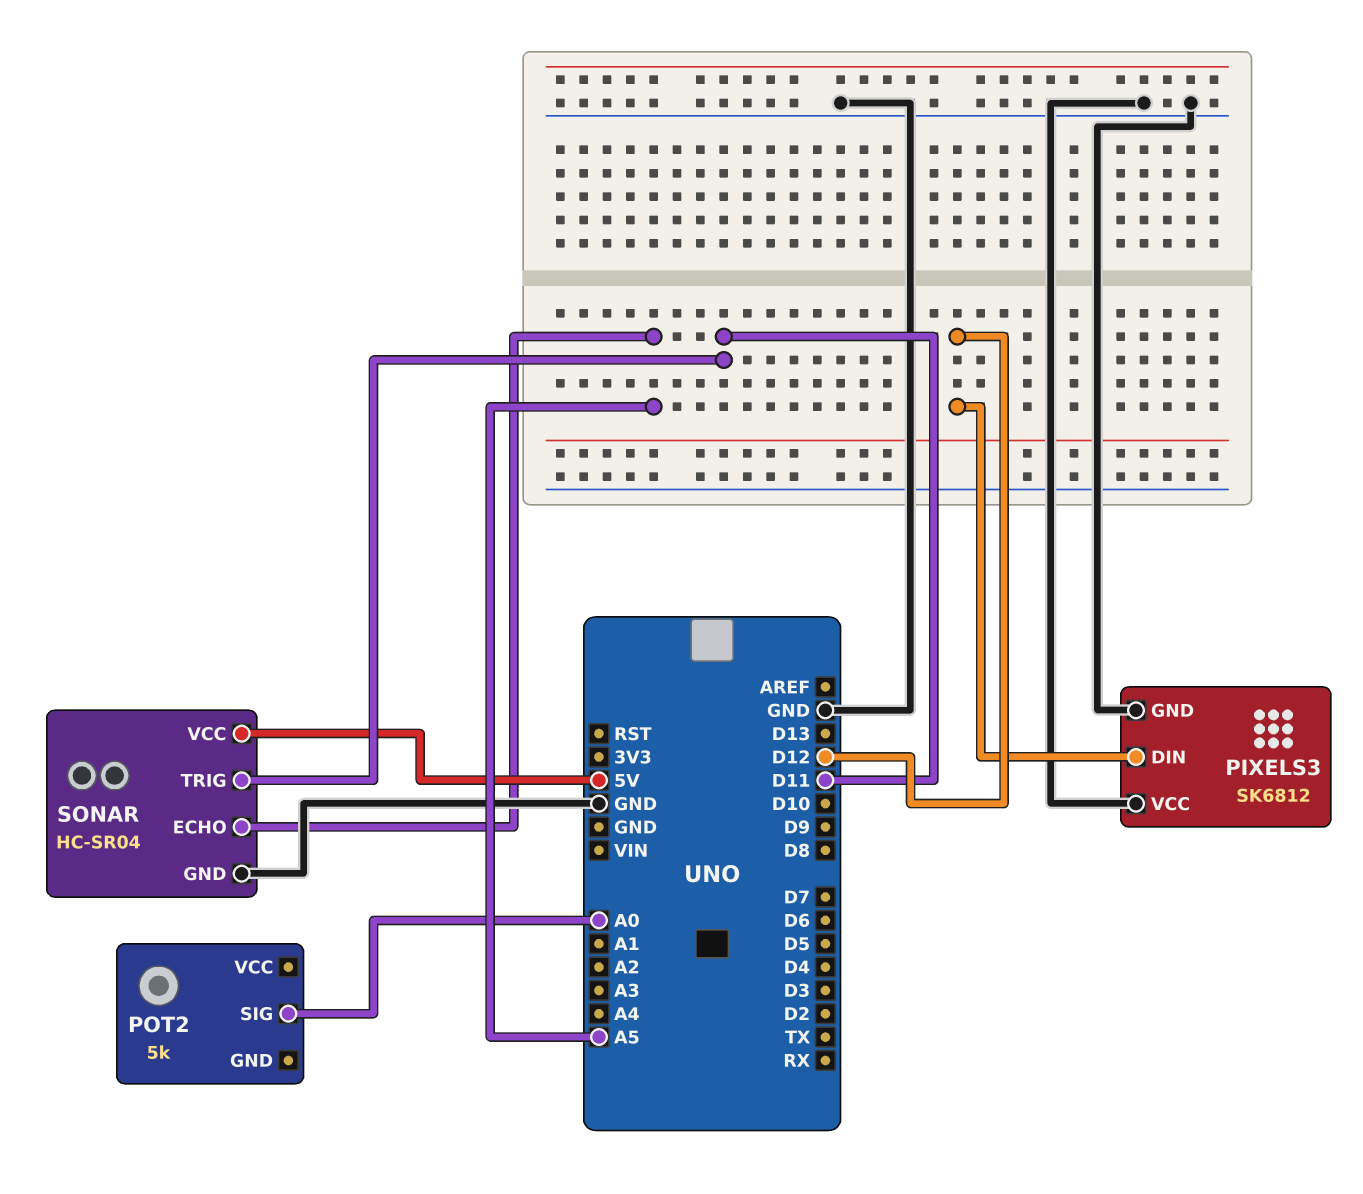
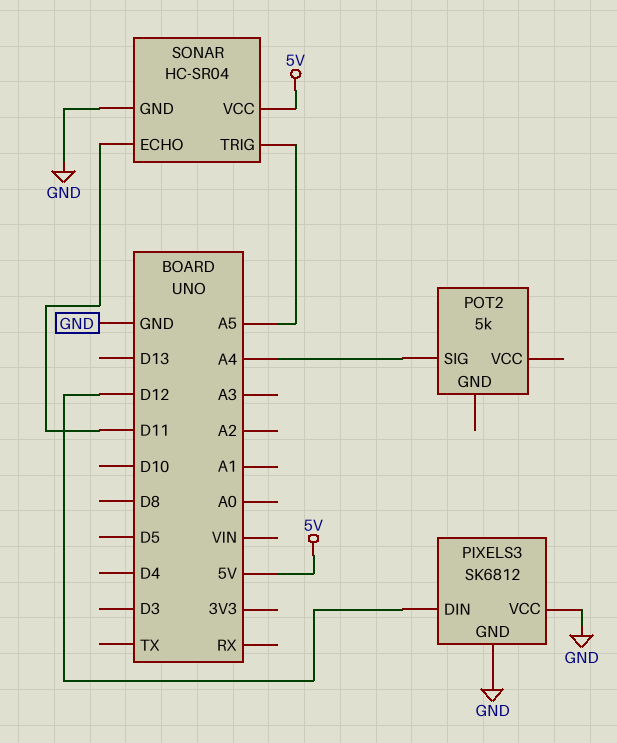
POT2 pin SIG: A0 -> A4
SONAR pin ECHO: A5 -> D11
SONAR pin TRIG: D11 -> A5

